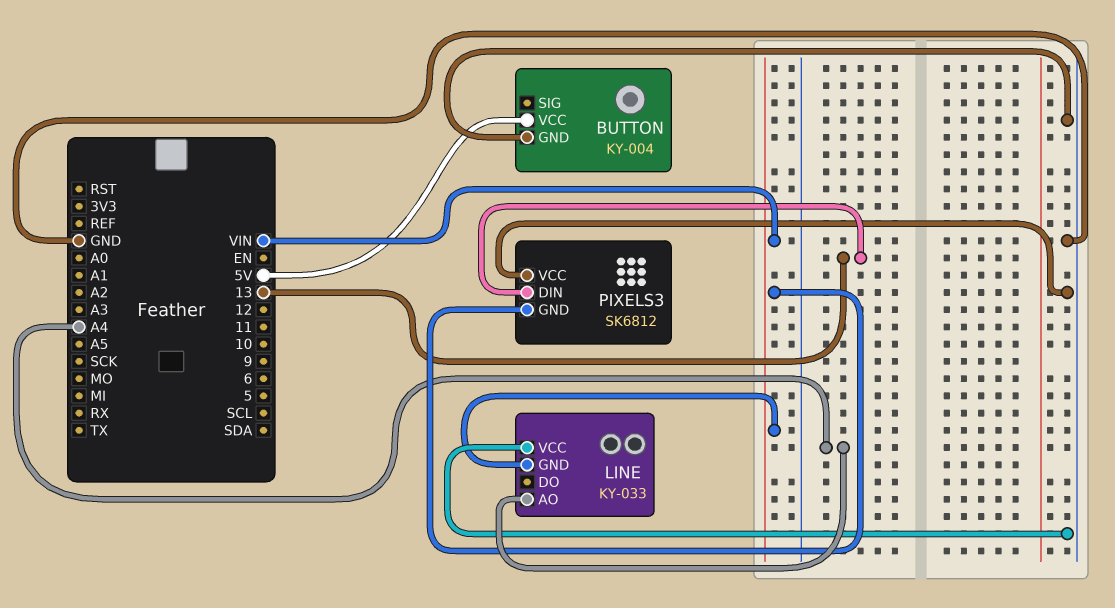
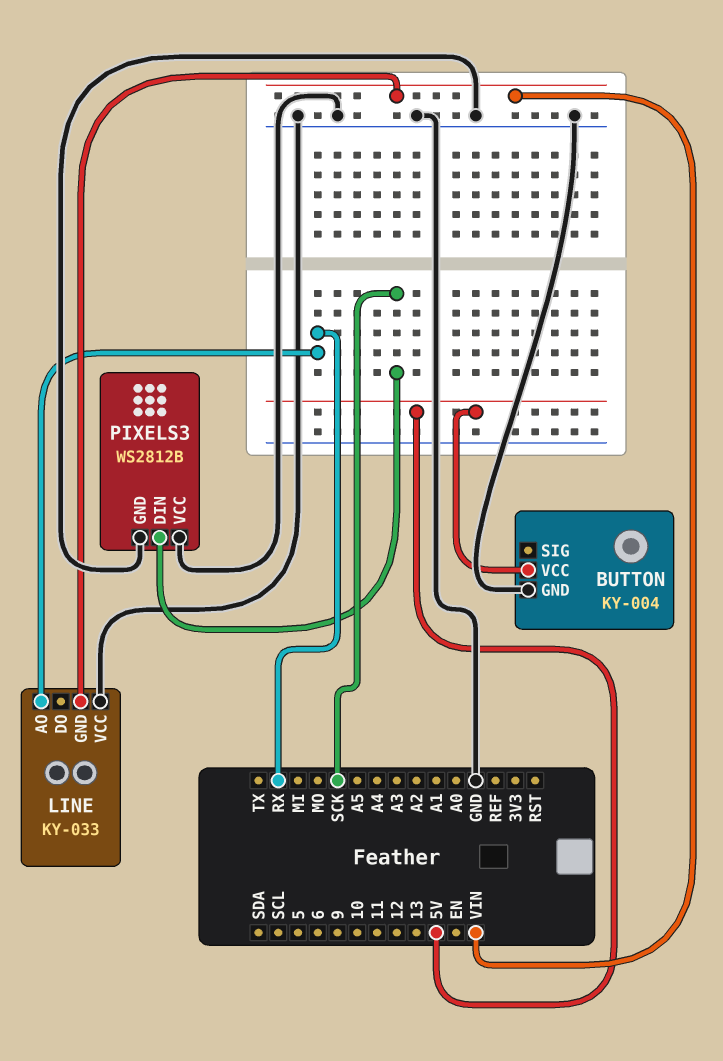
LINE pin AO: A4 -> RX
PIXELS3: SK6812 -> WS2812B
PIXELS3 pin DIN: 13 -> SCK
PIXELS3 pin GND: VIN -> GND

